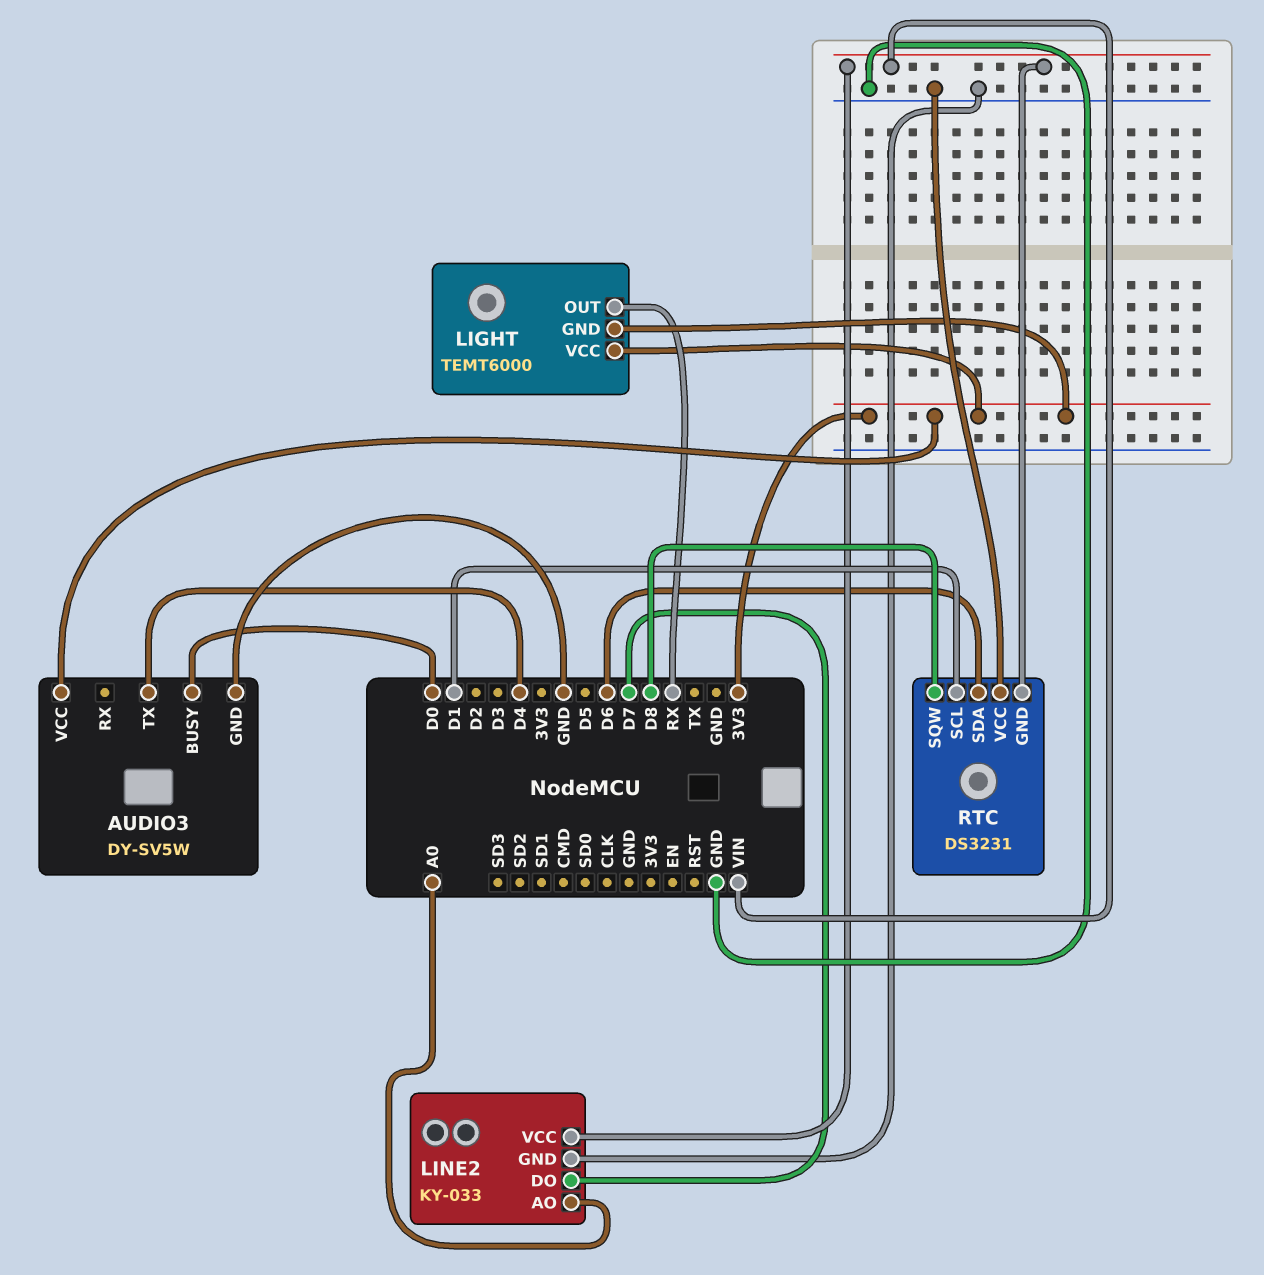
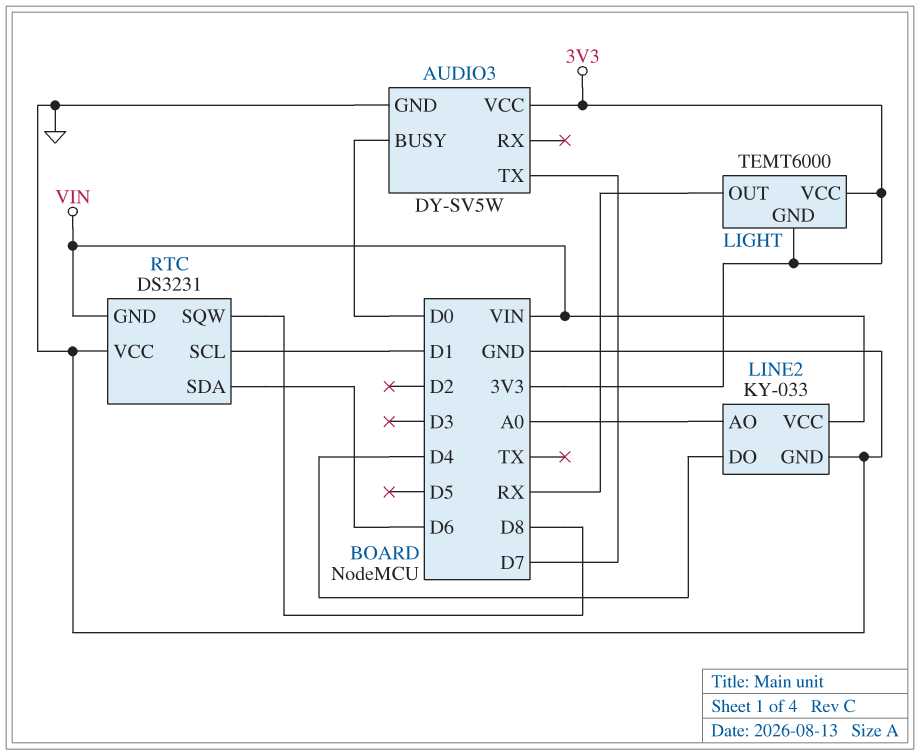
AUDIO3 pin TX: D4 -> D7
LINE2 pin DO: D7 -> D4

